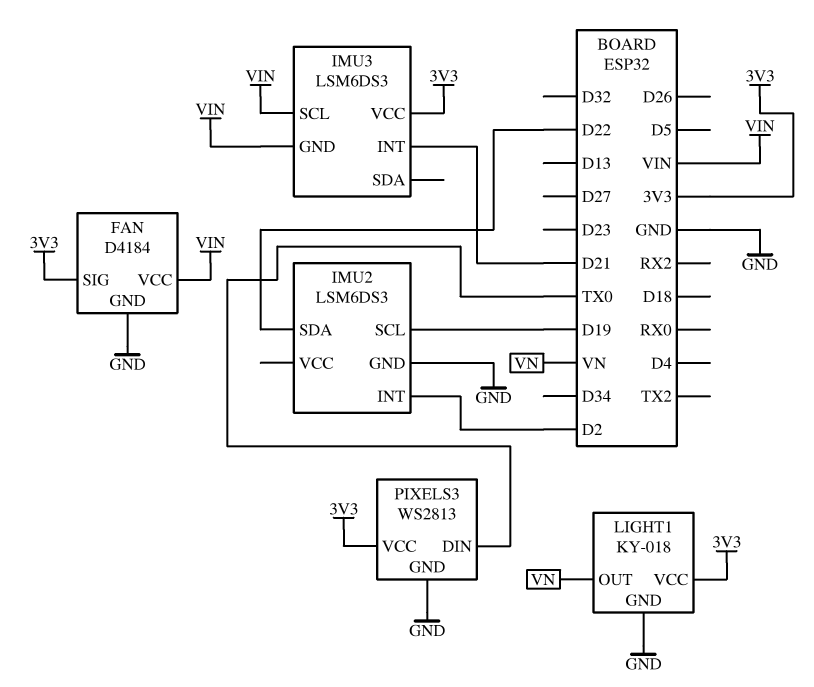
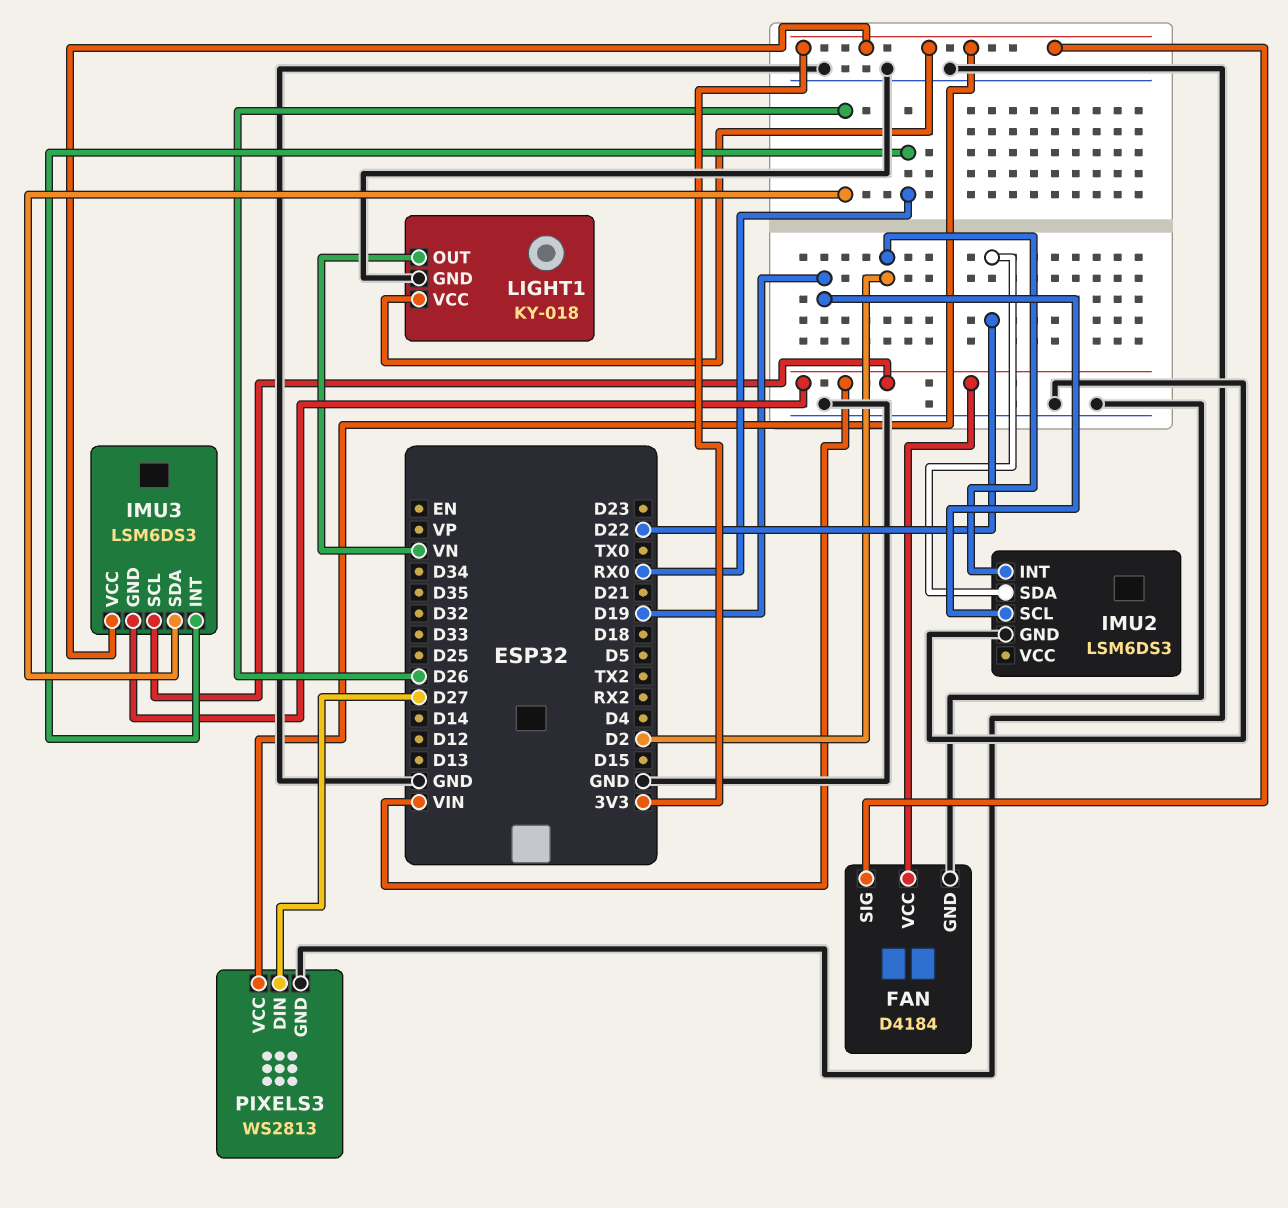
IMU3 pin INT: D21 -> RX0
IMU3 pin SDA: none -> D26
PIXELS3 pin DIN: TX0 -> D27

